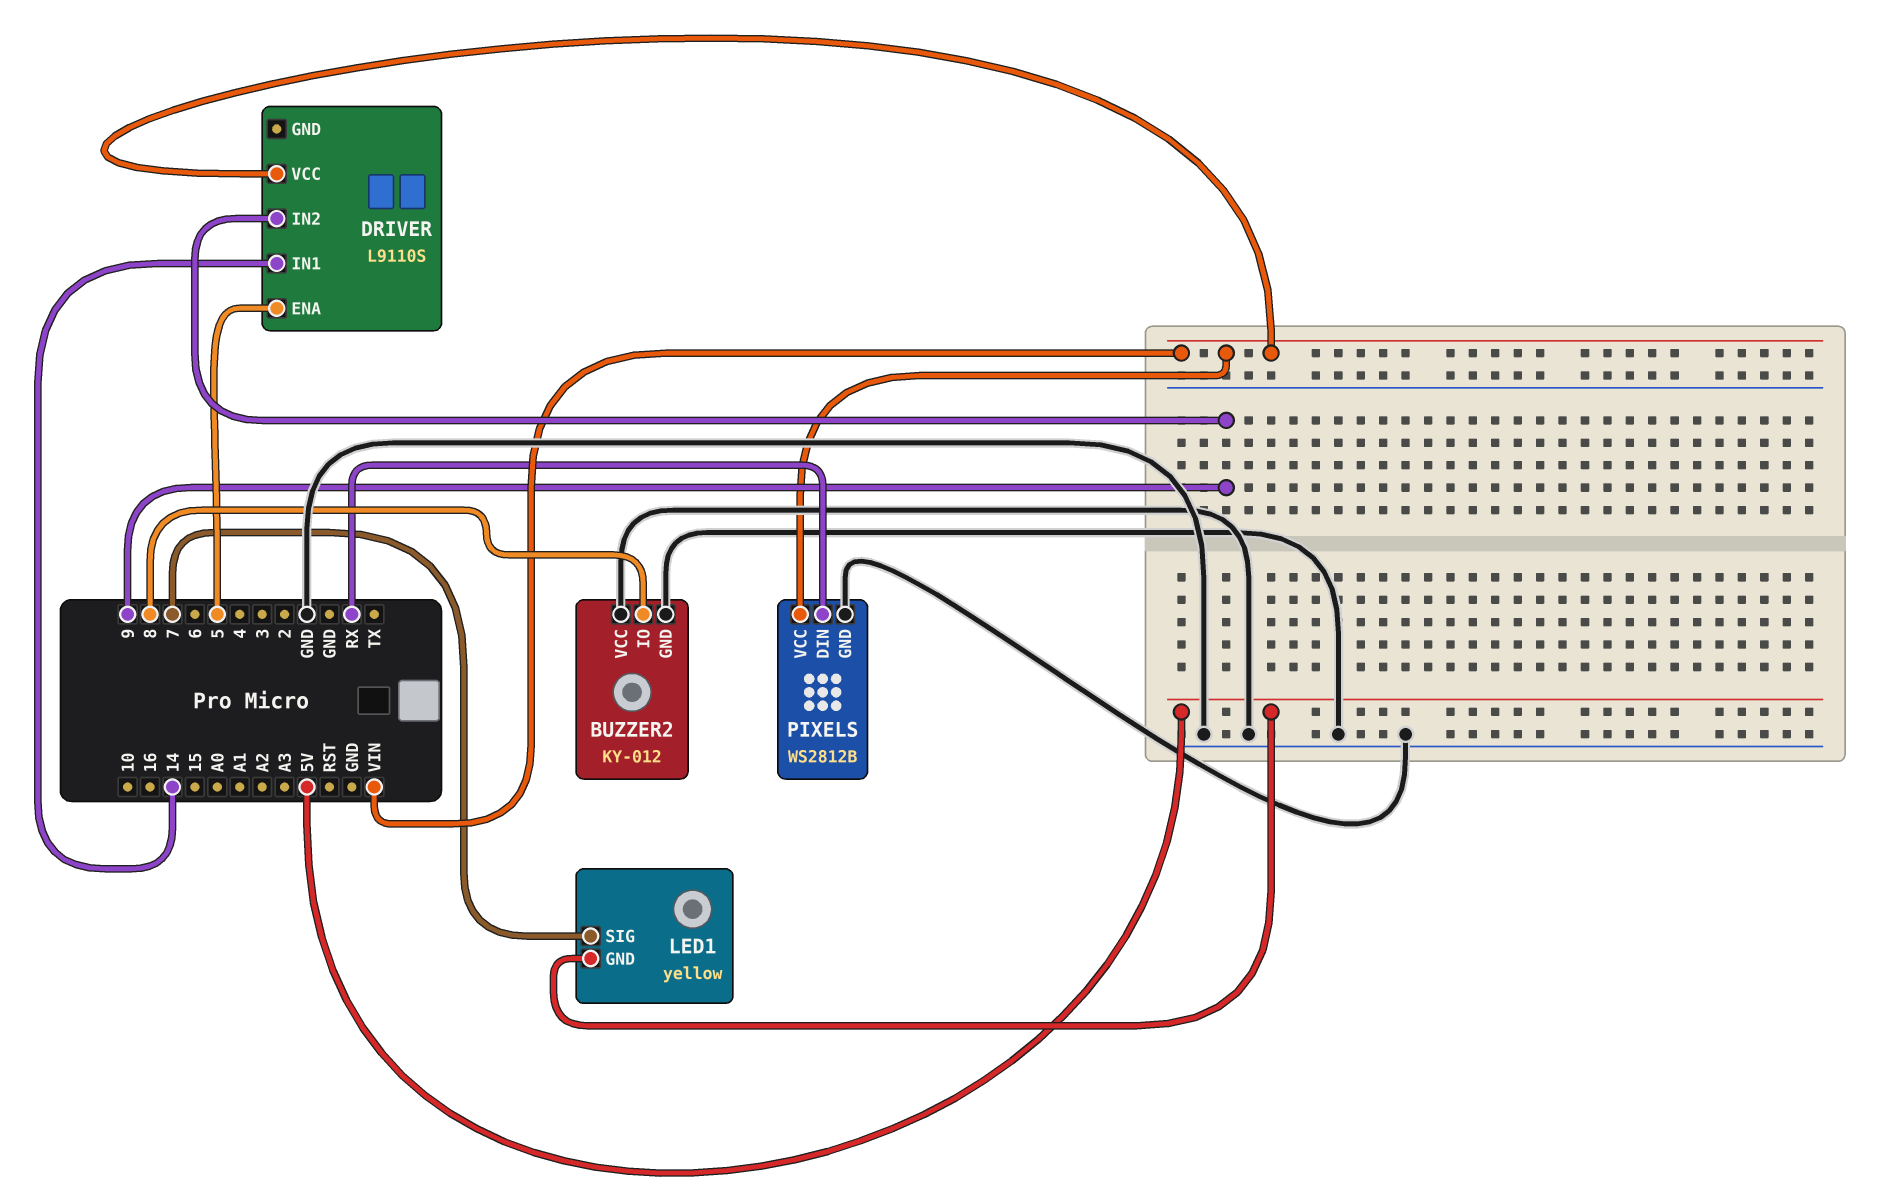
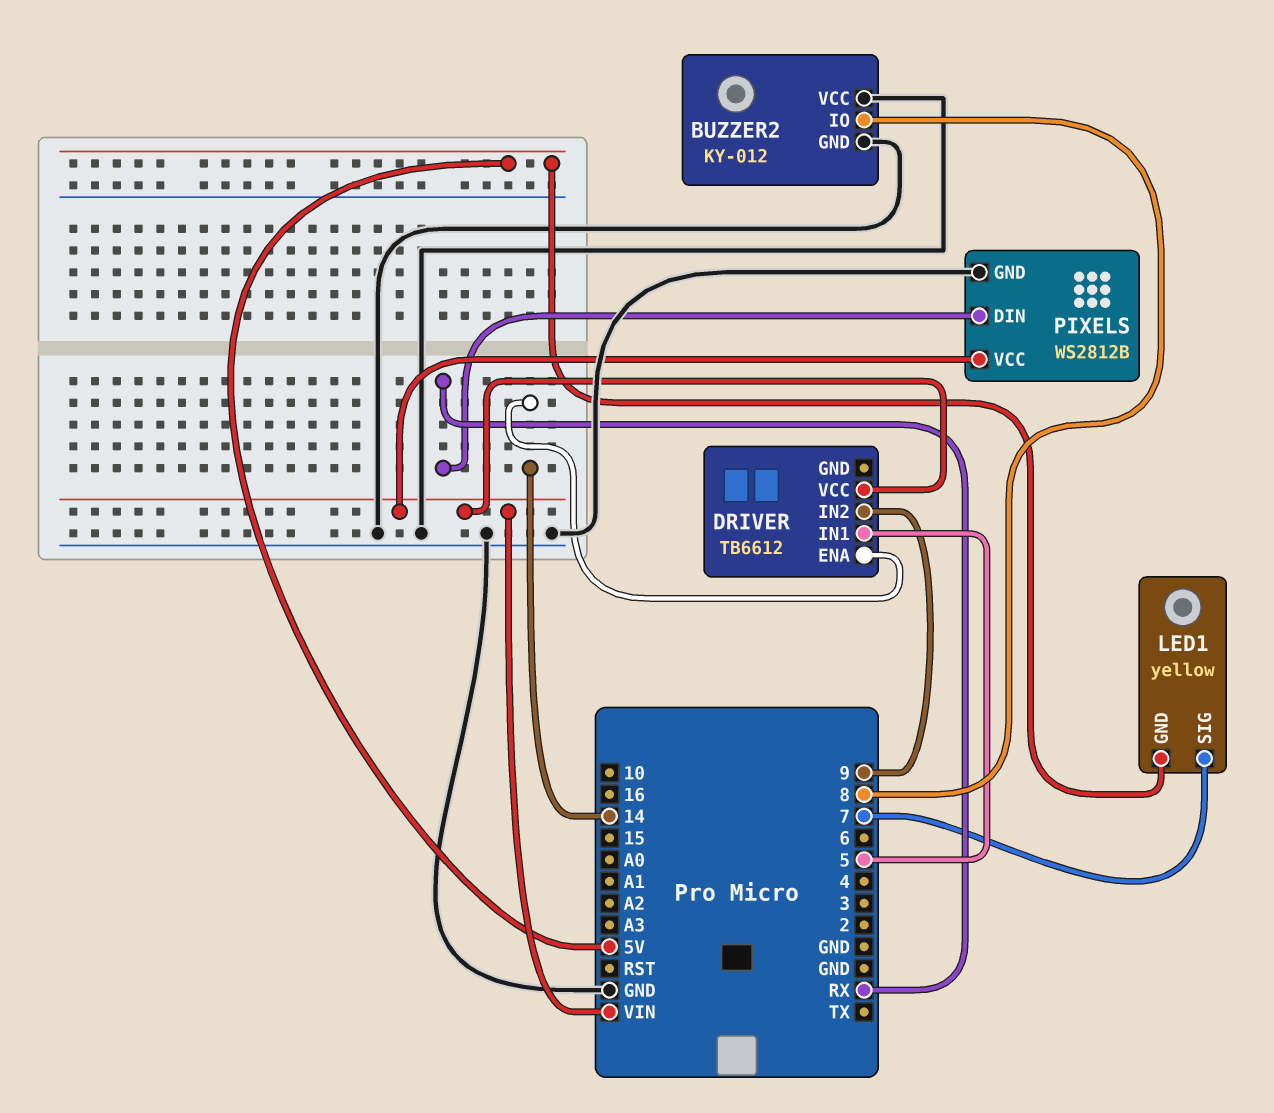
DRIVER: L9110S -> TB6612
DRIVER pin ENA: 5 -> 14
DRIVER pin IN1: 14 -> 5

